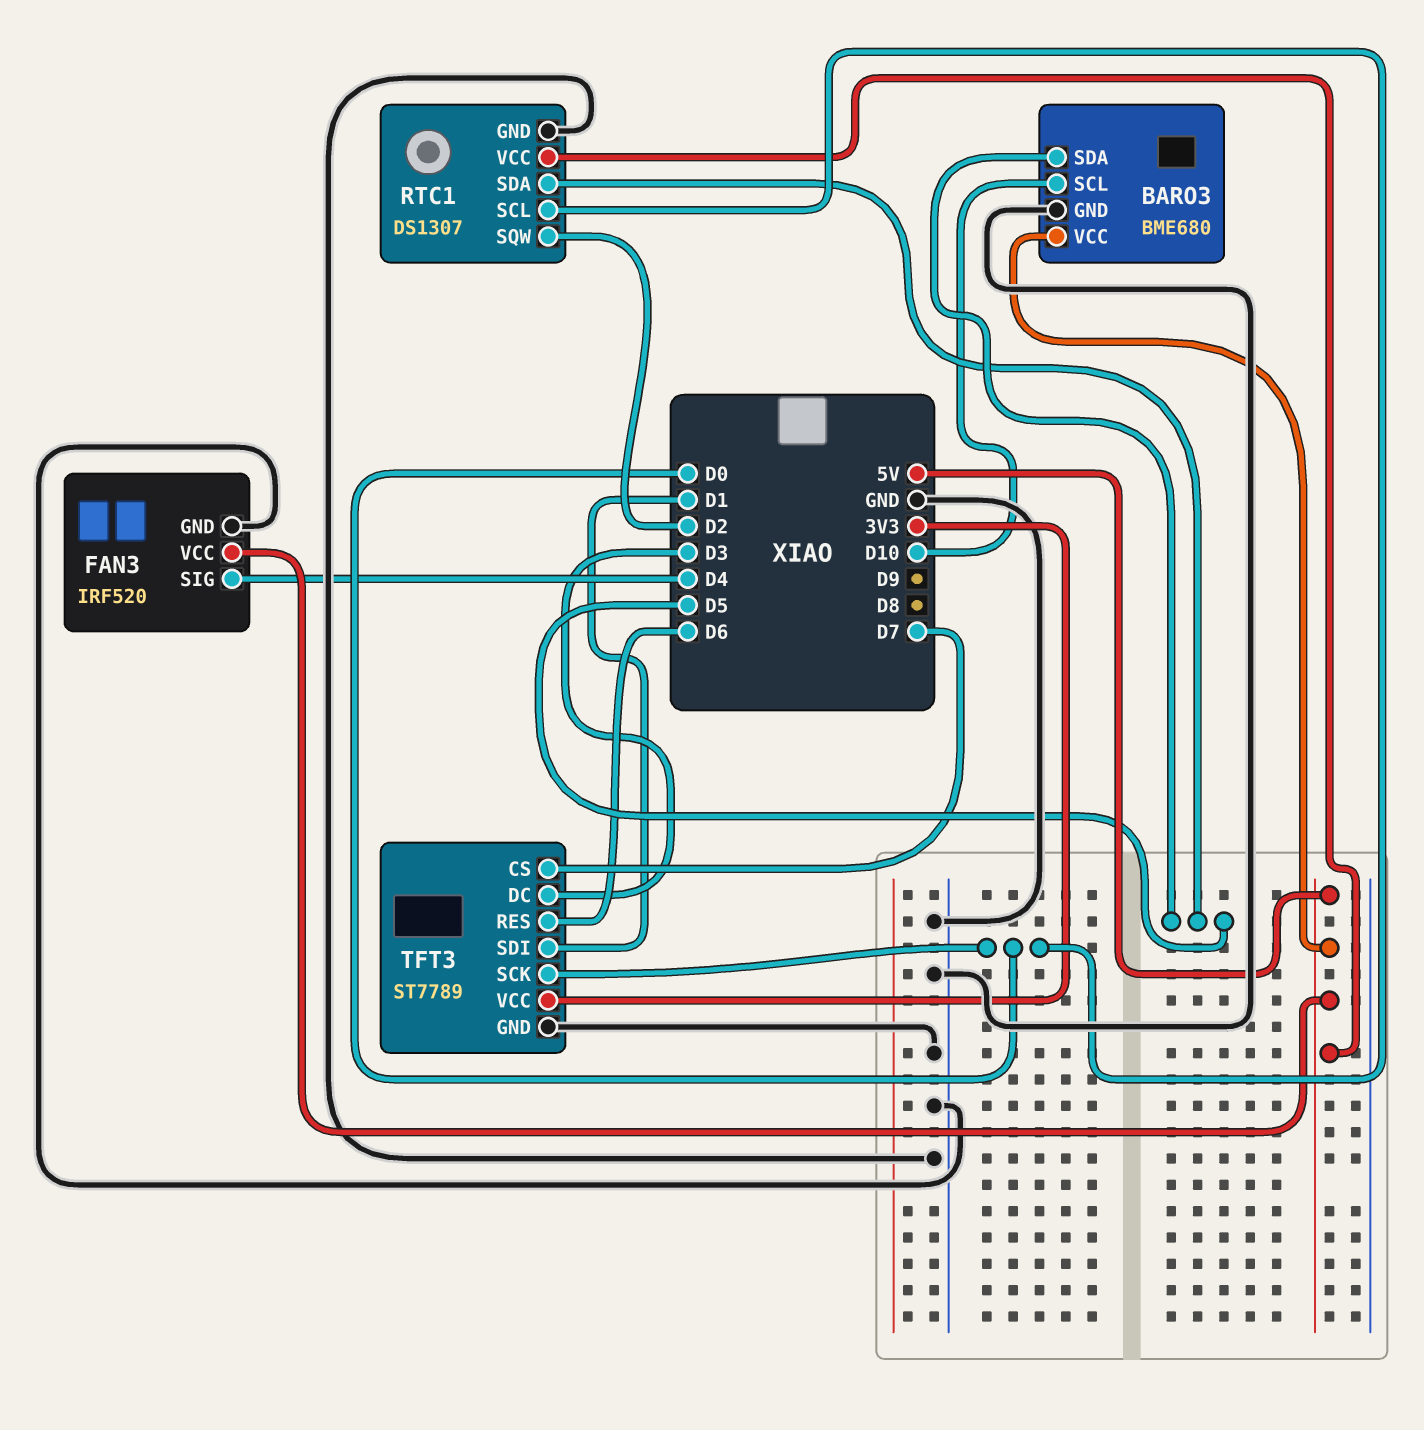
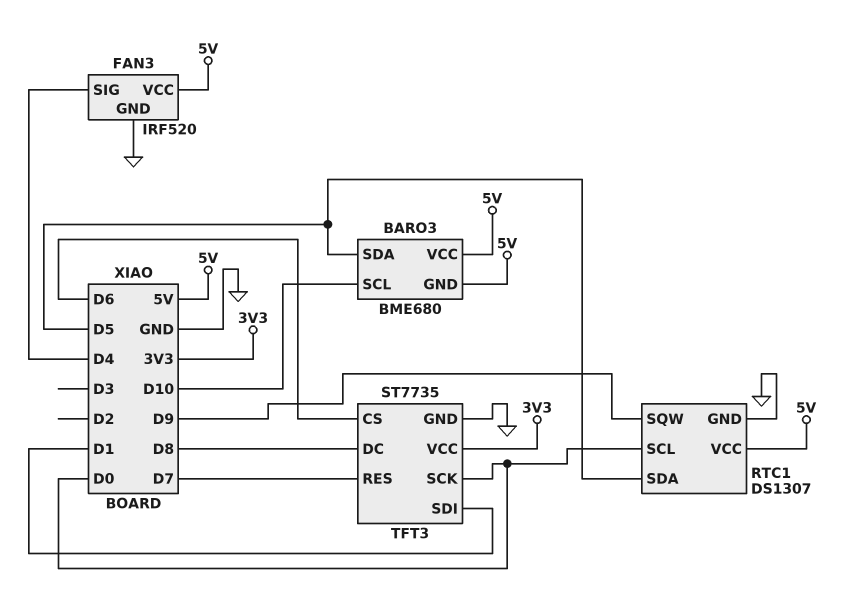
BARO3 pin GND: GND -> 5V
RTC1 pin SQW: D2 -> D9
TFT3: ST7789 -> ST7735
TFT3 pin CS: D7 -> D6
TFT3 pin DC: D3 -> D8
TFT3 pin RES: D6 -> D7

